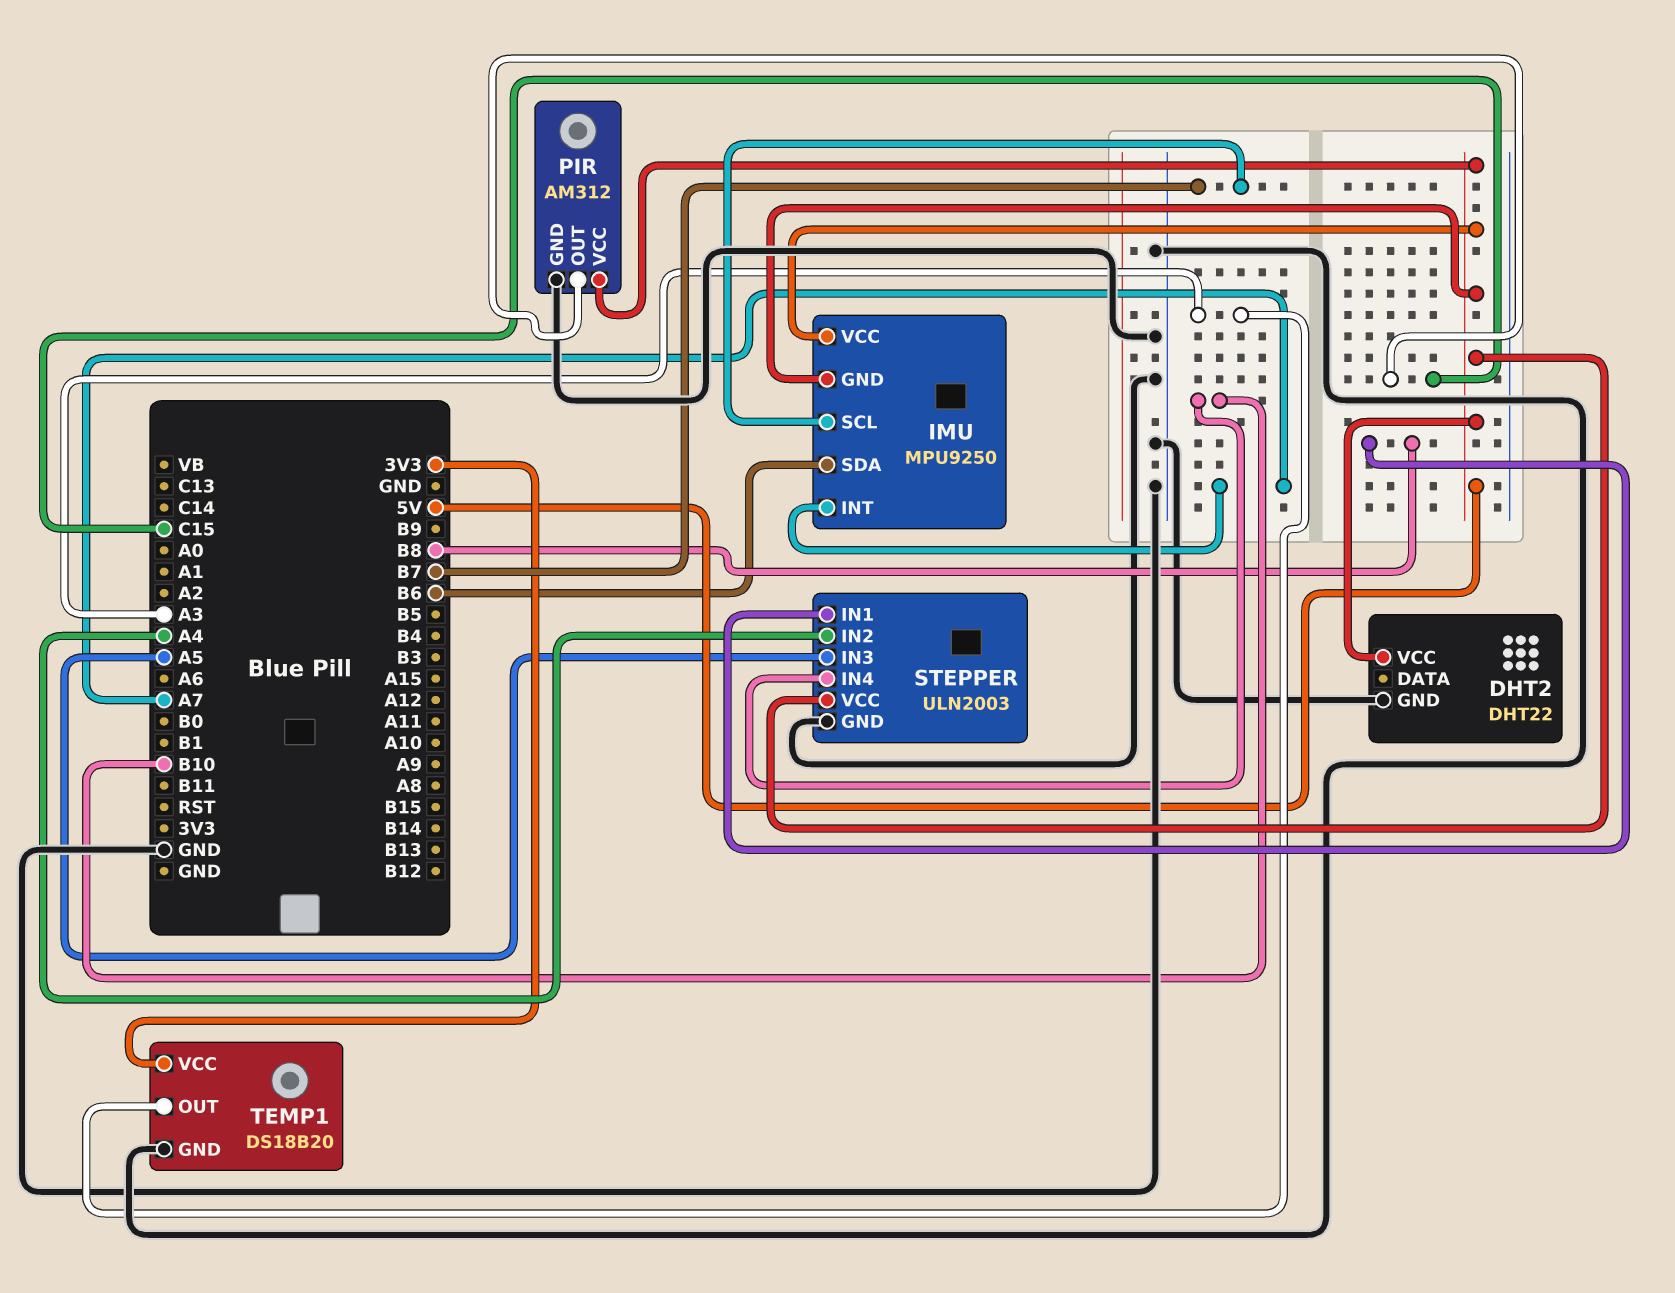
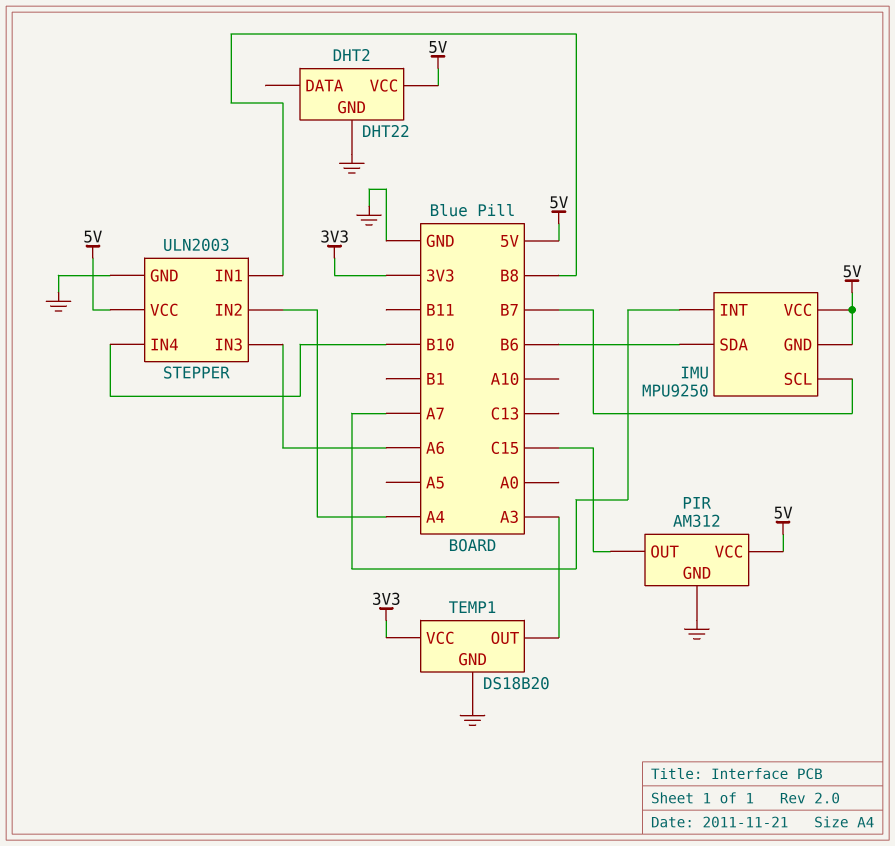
STEPPER pin IN3: A5 -> A6

